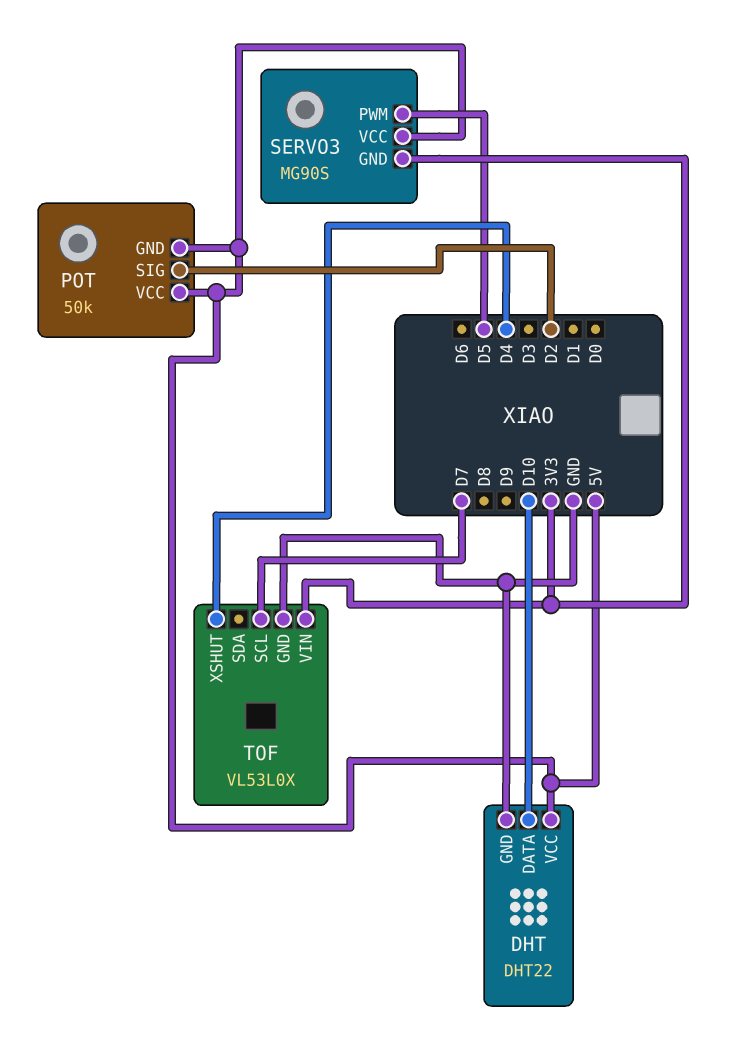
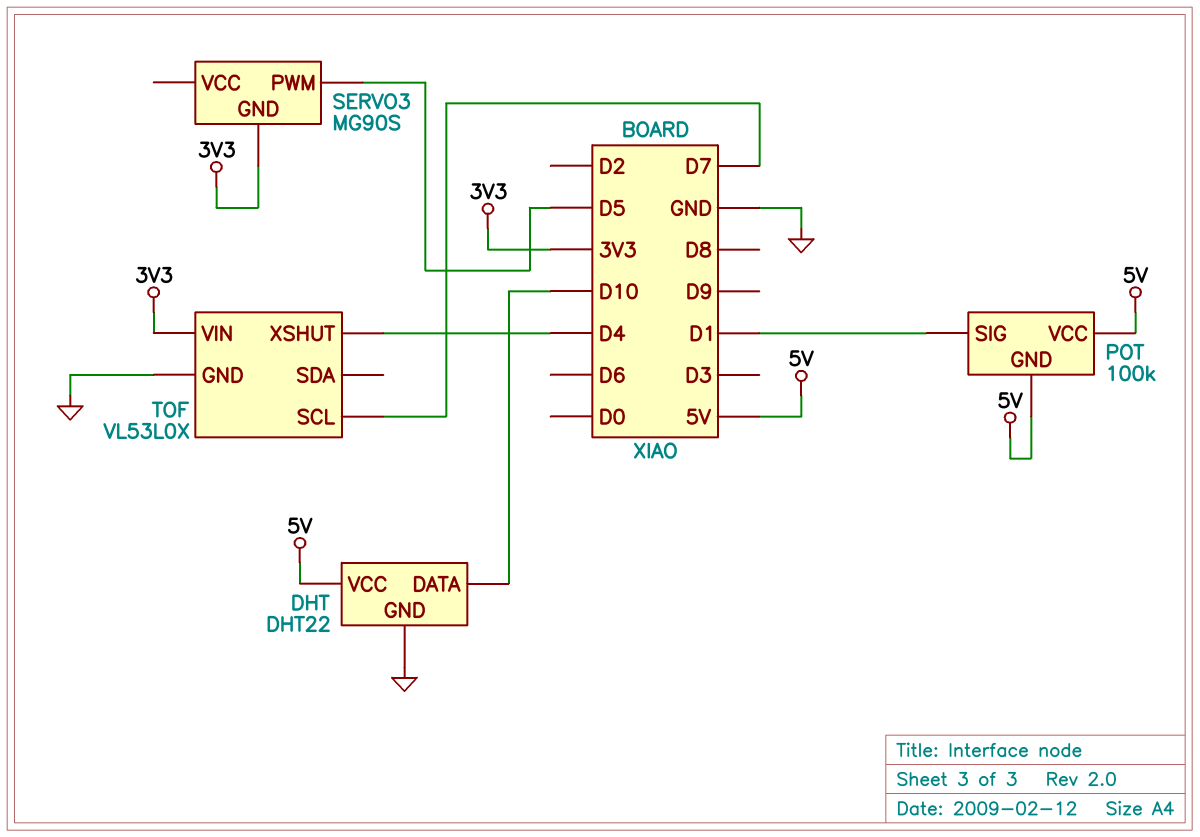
POT: 50k -> 100k
POT pin SIG: D2 -> D1
SERVO3 pin VCC: 5V -> none

